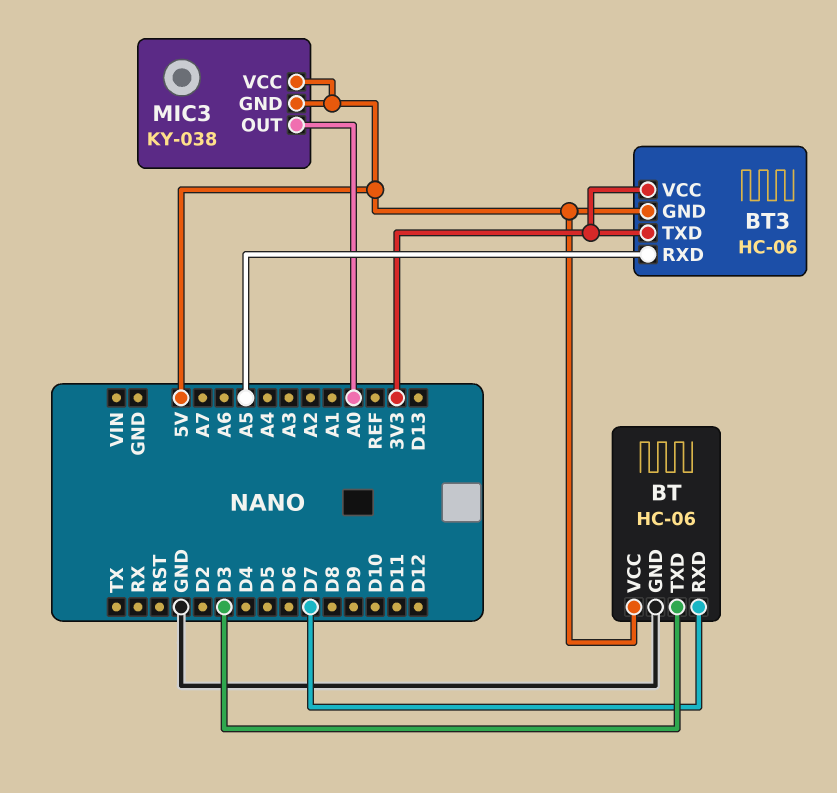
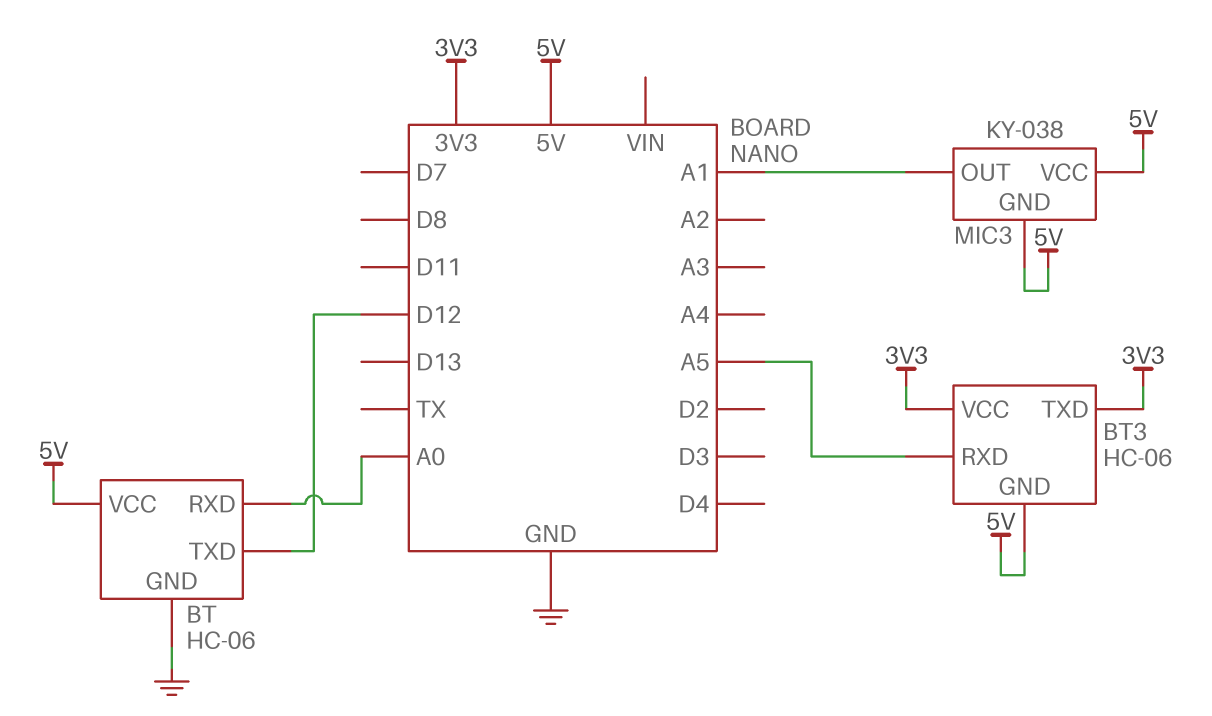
BT pin RXD: D7 -> A0
BT pin TXD: D3 -> D12
MIC3 pin OUT: A0 -> A1

